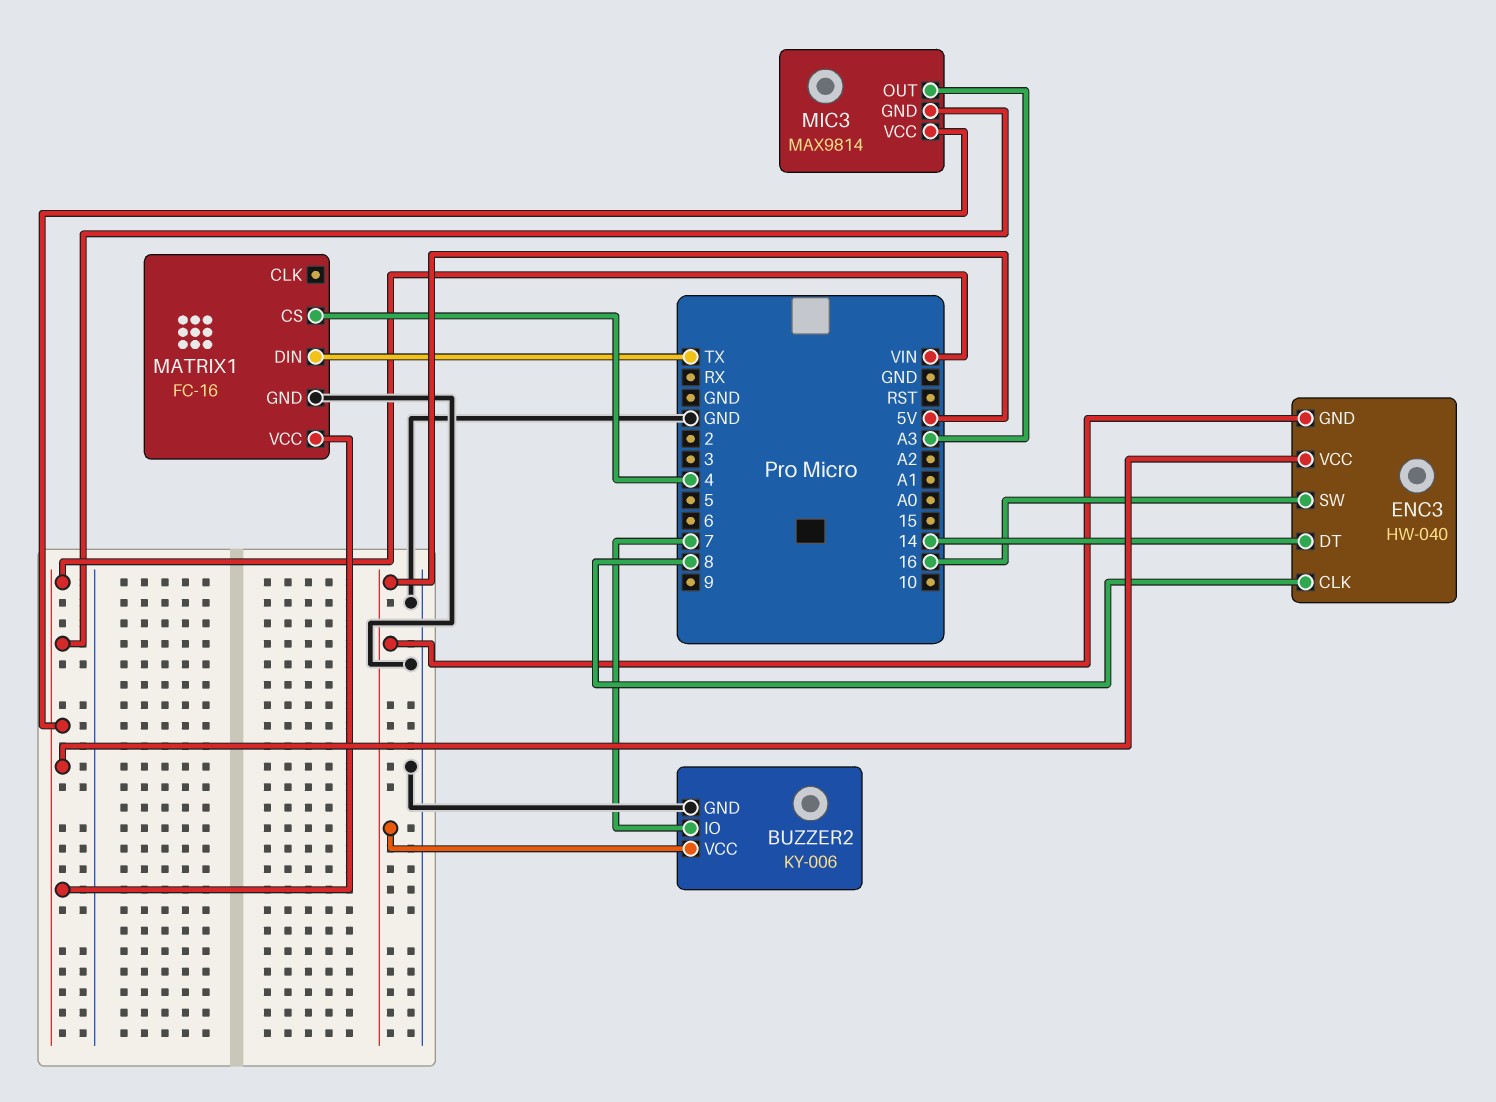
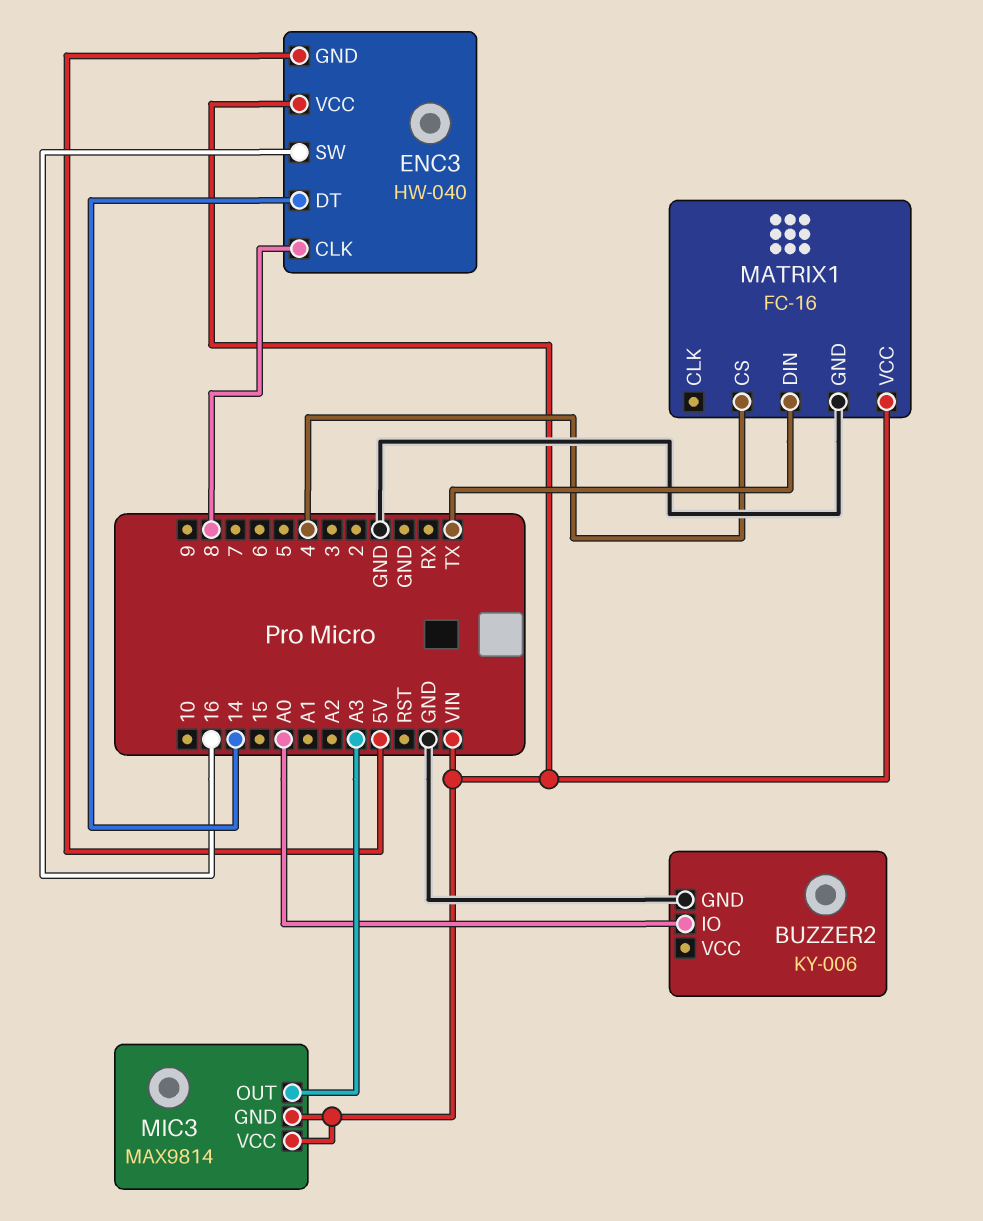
BUZZER2 pin IO: 7 -> A0
BUZZER2 pin VCC: 5V -> none

